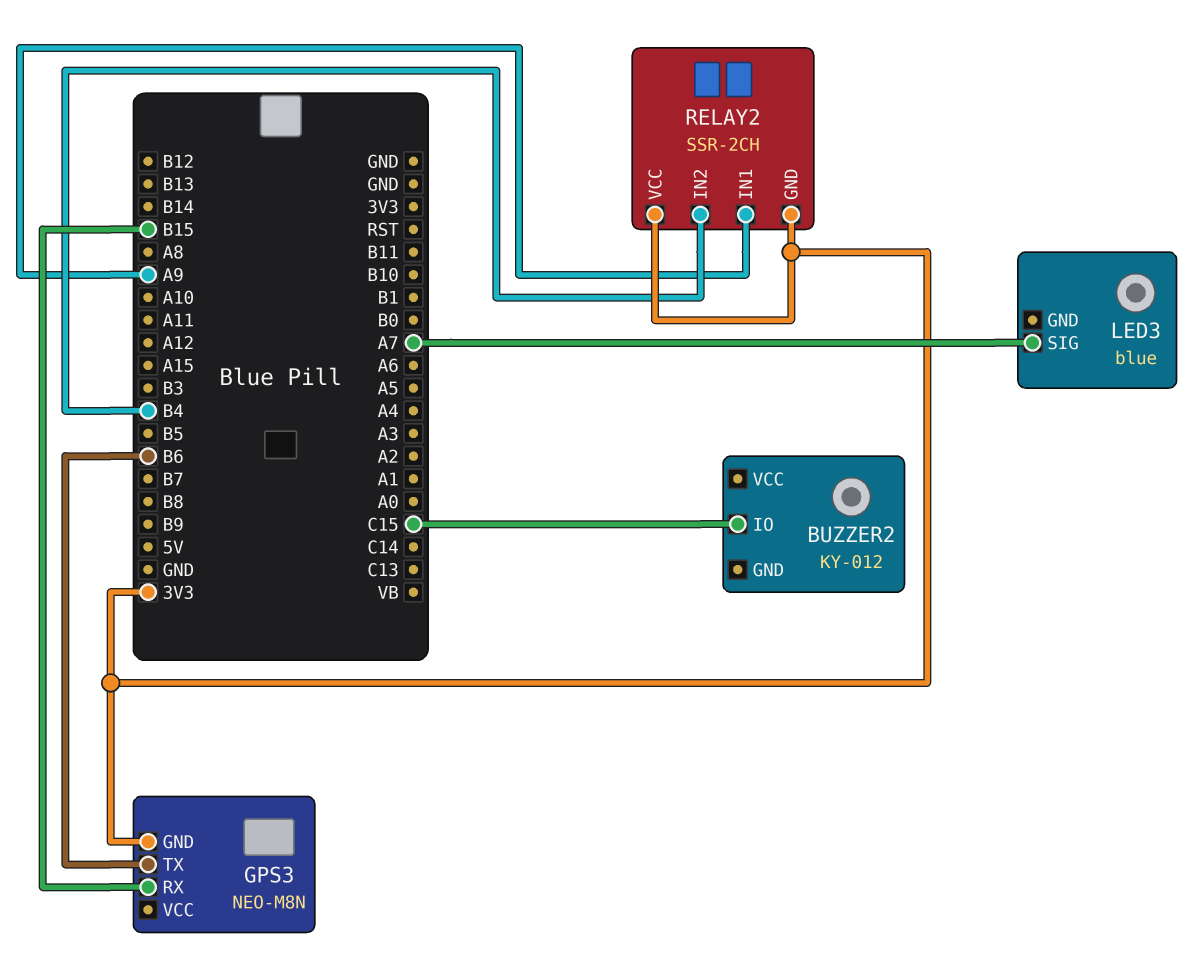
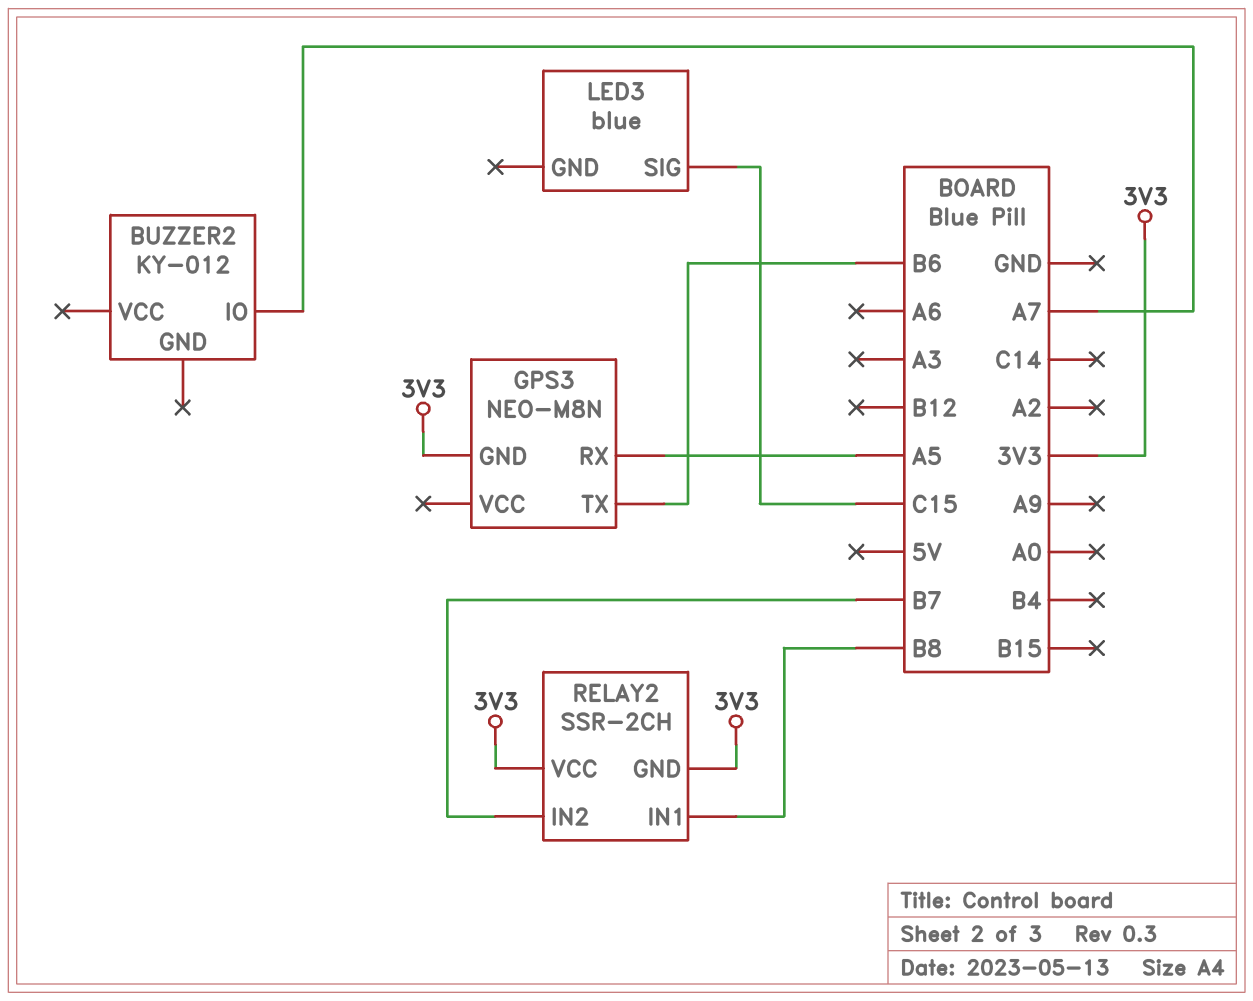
BUZZER2 pin IO: C15 -> A7
GPS3 pin RX: B15 -> A5
LED3 pin SIG: A7 -> C15
RELAY2 pin IN1: A9 -> B8
RELAY2 pin IN2: B4 -> B7

